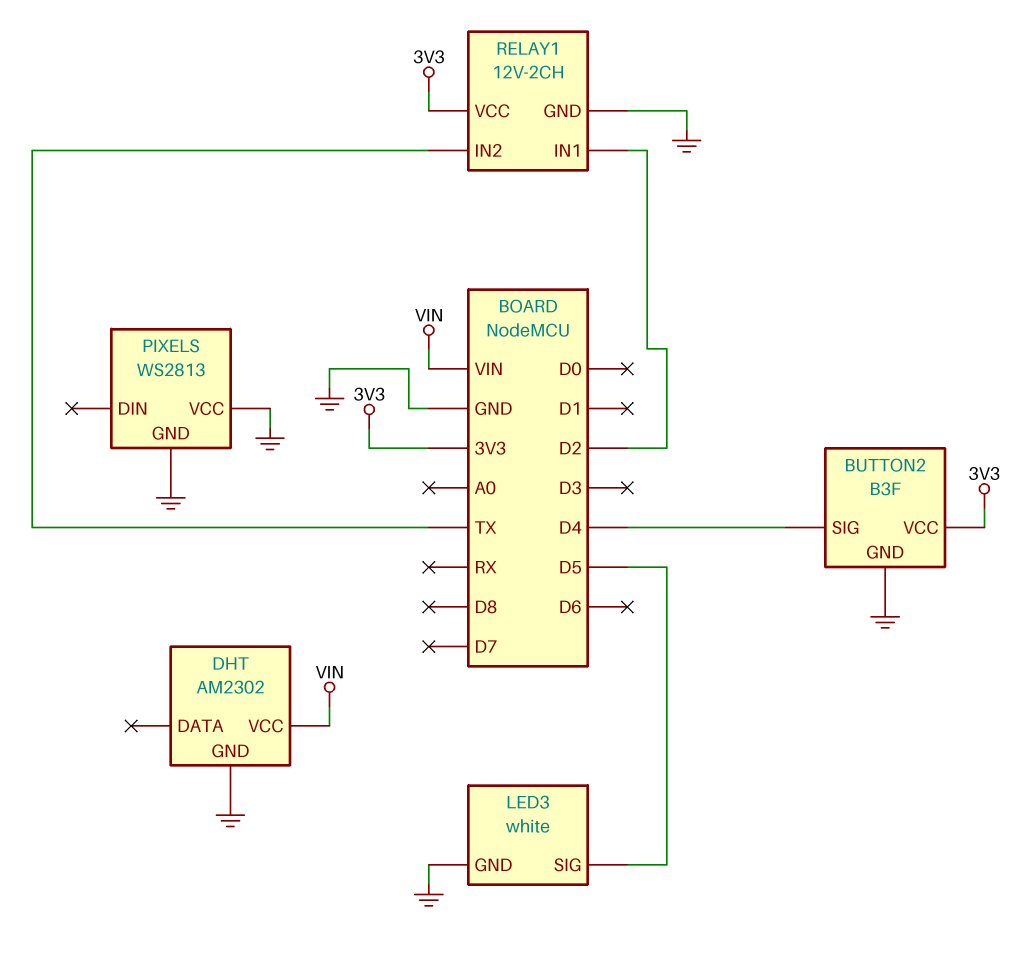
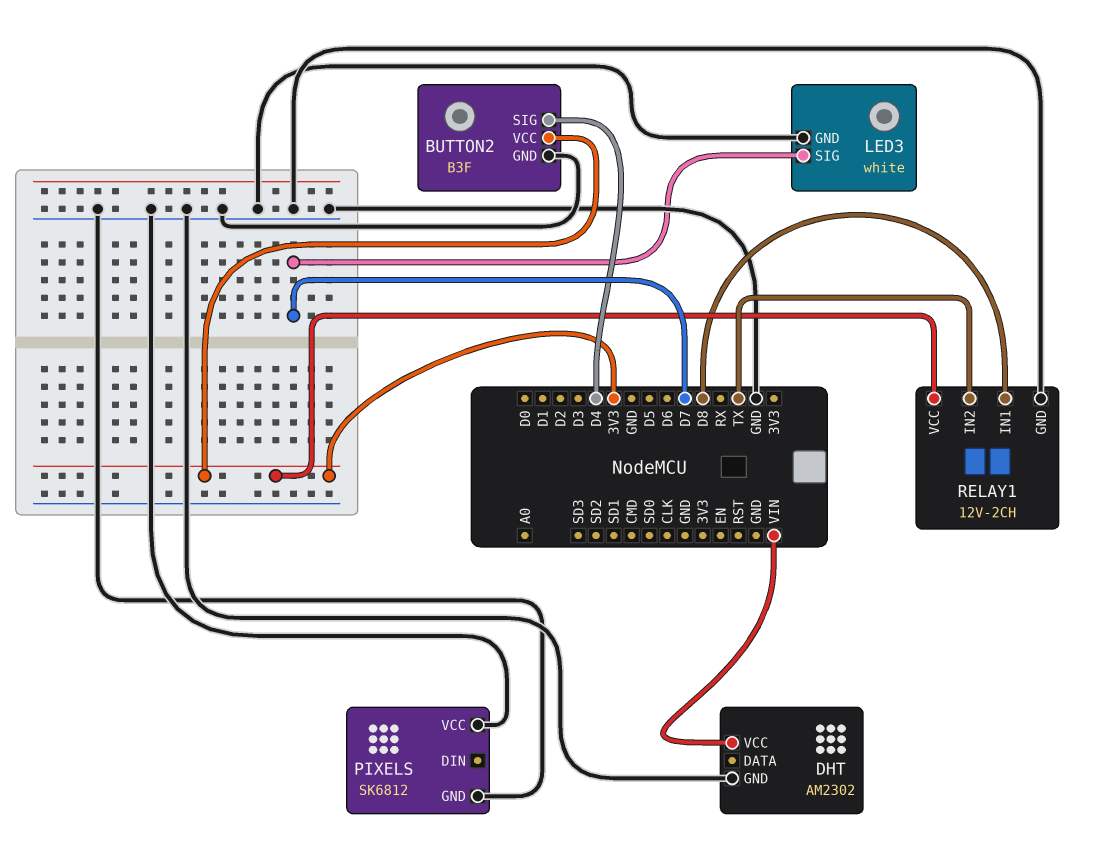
LED3 pin SIG: D5 -> D7
PIXELS: WS2813 -> SK6812
RELAY1 pin IN1: D2 -> D8

